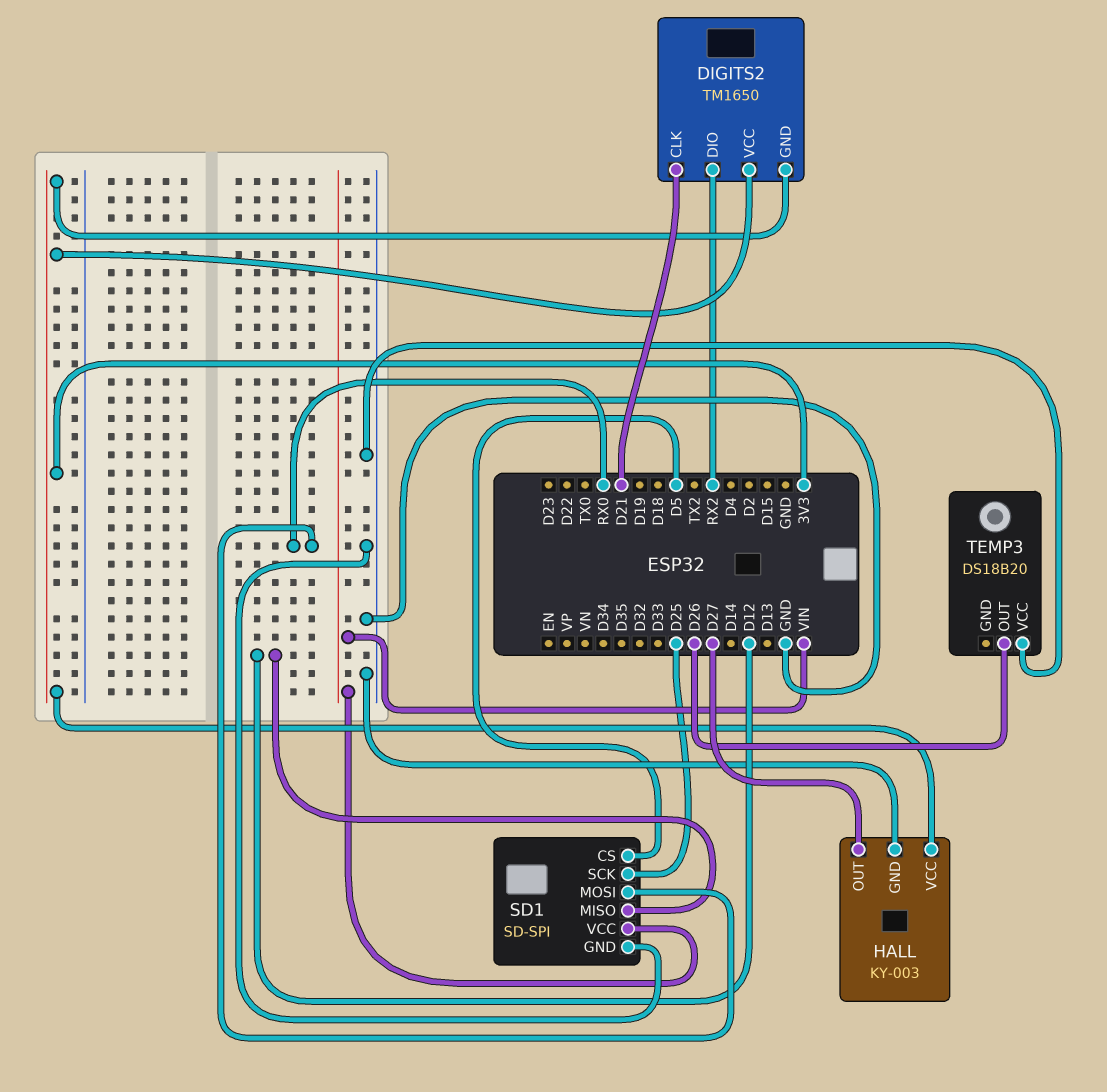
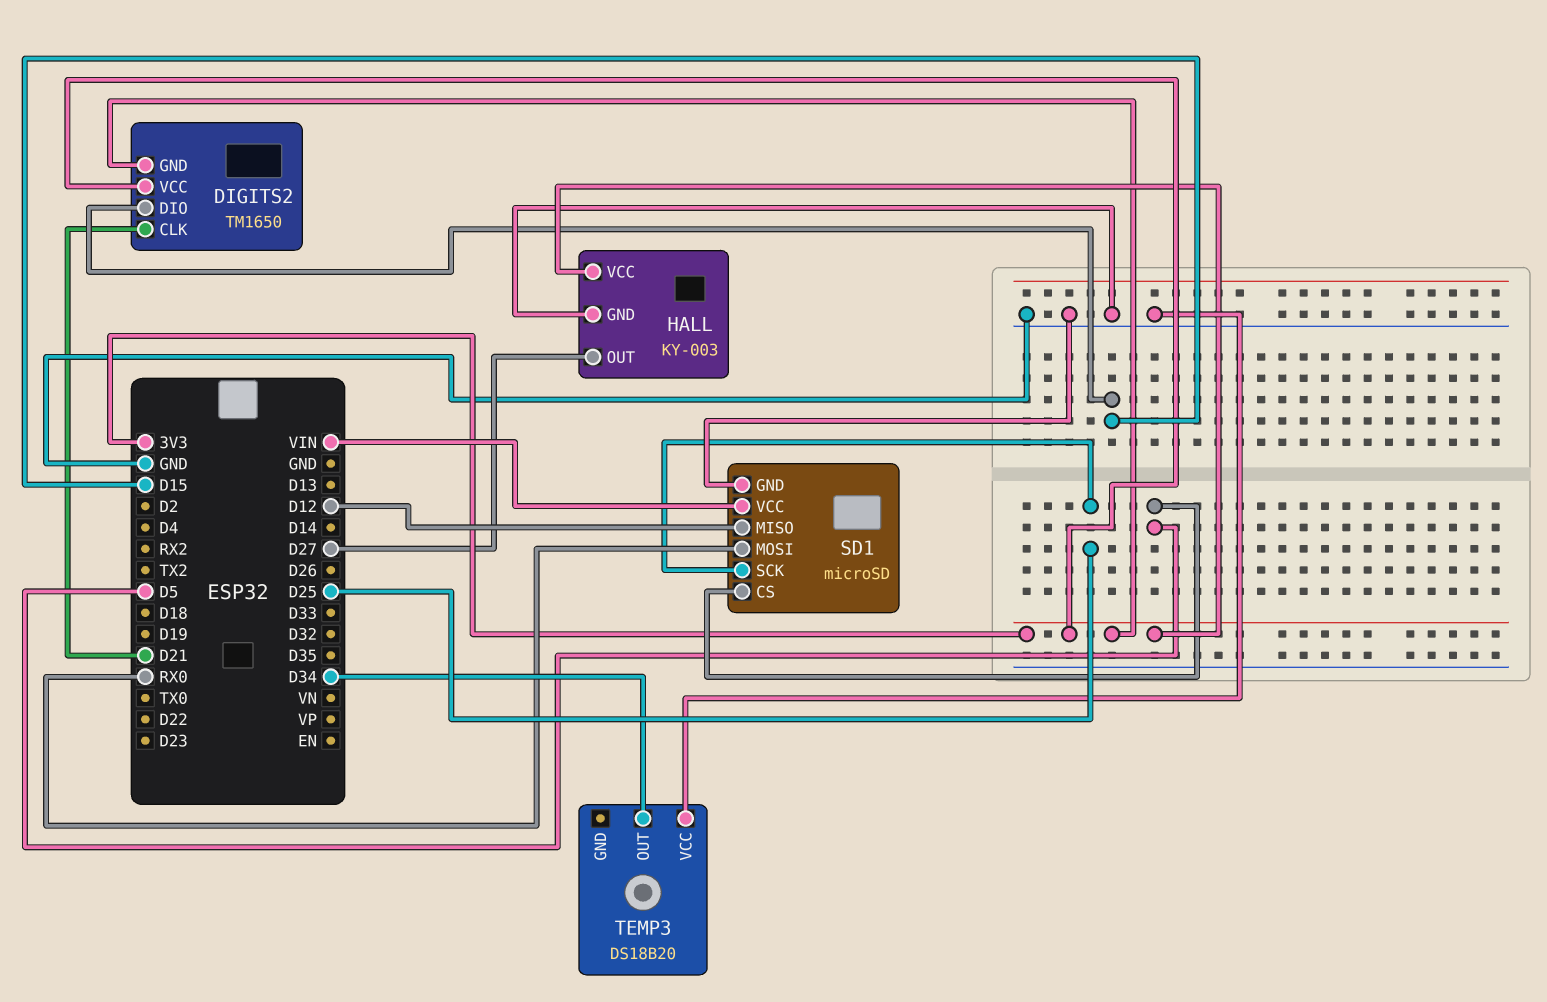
DIGITS2 pin DIO: RX2 -> D15
SD1: SD-SPI -> microSD
TEMP3 pin OUT: D26 -> D34

